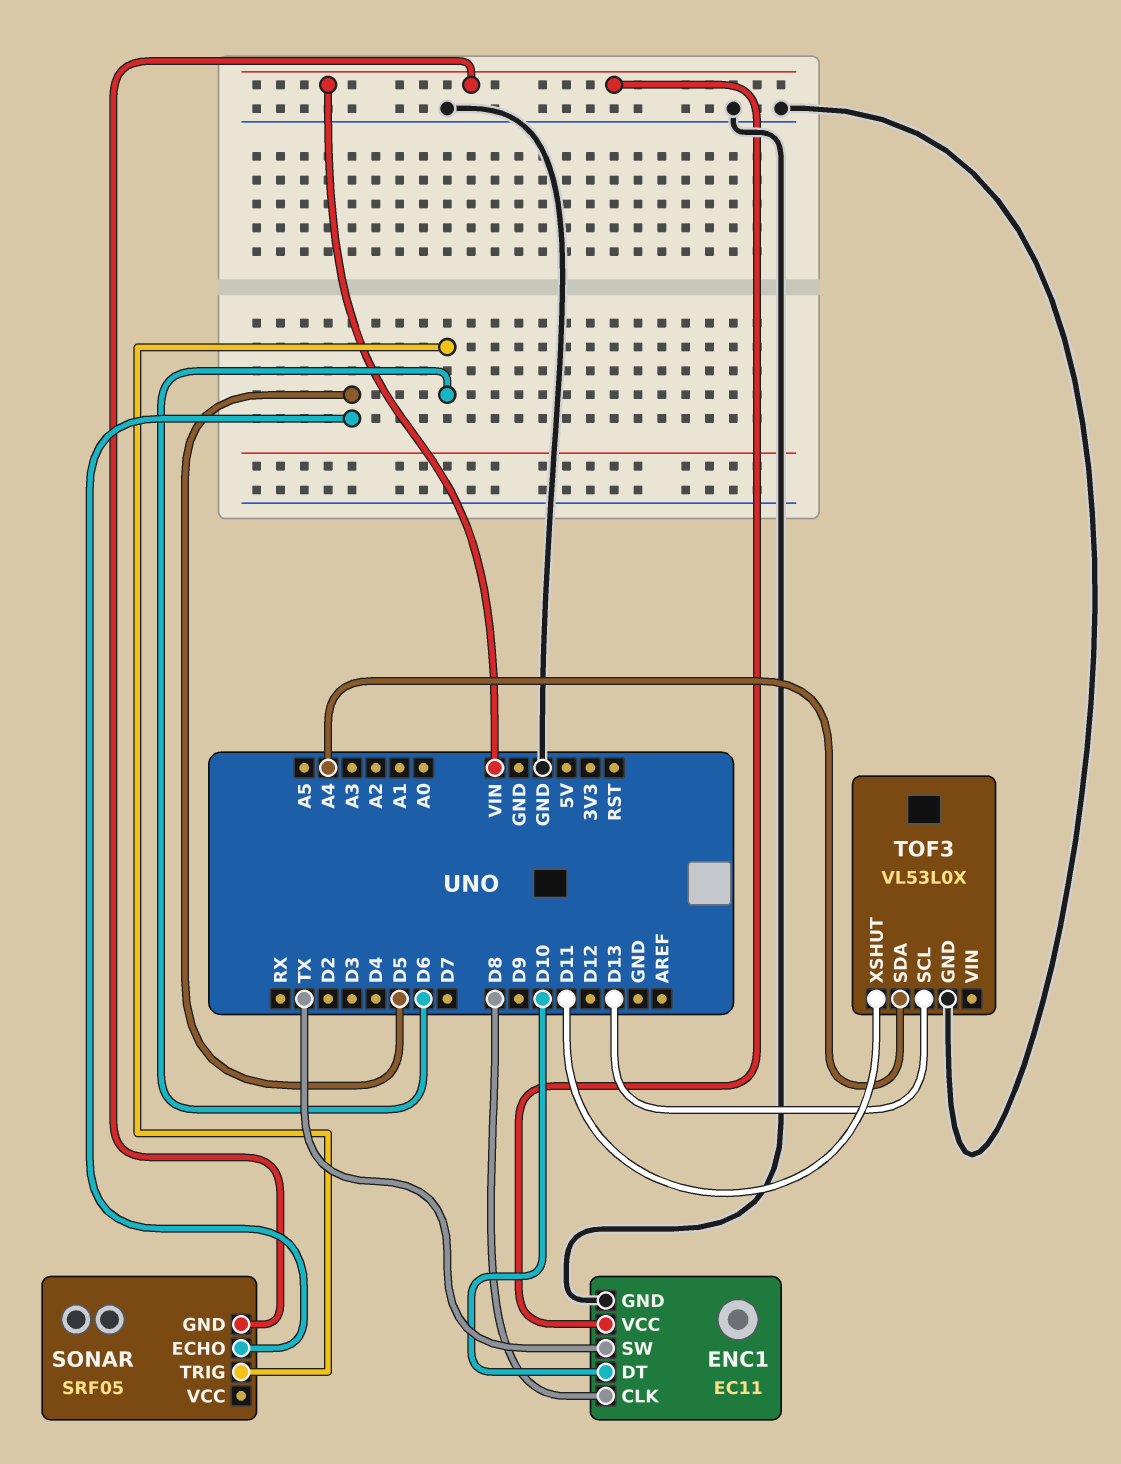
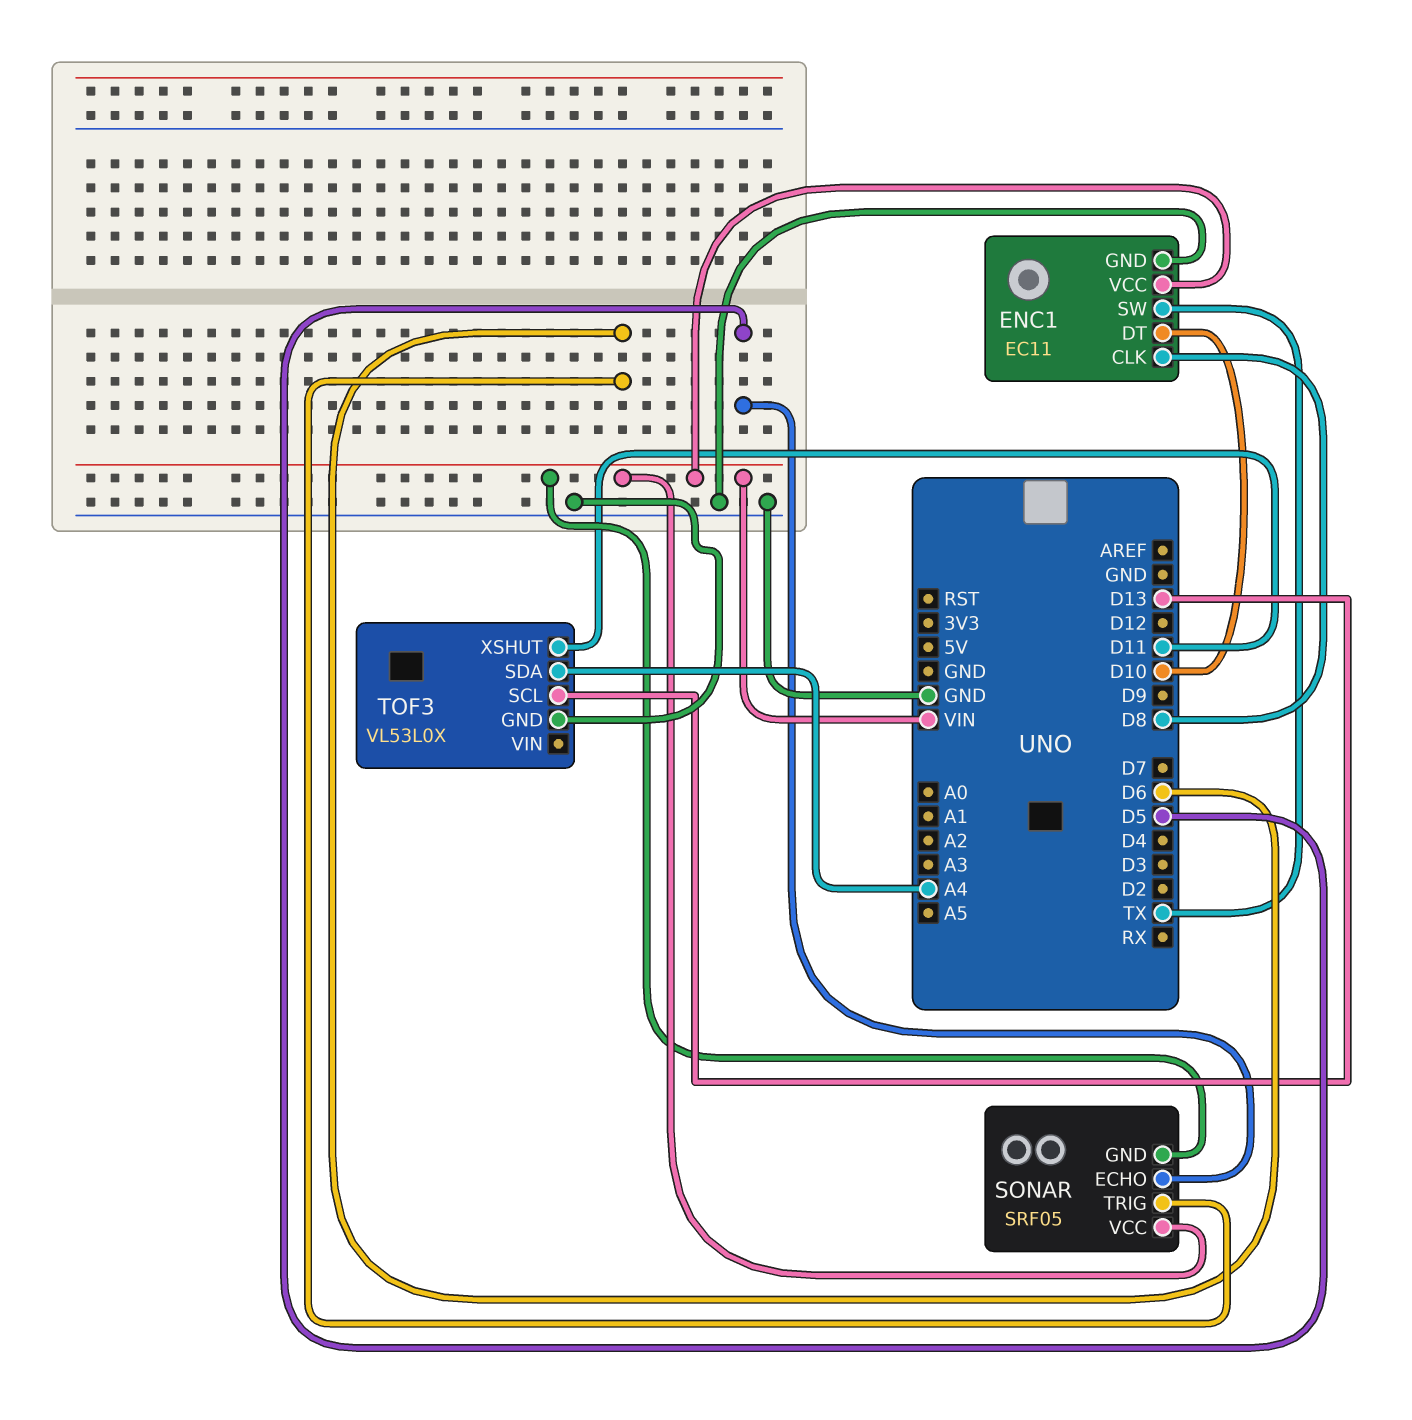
SONAR pin VCC: none -> VIN

